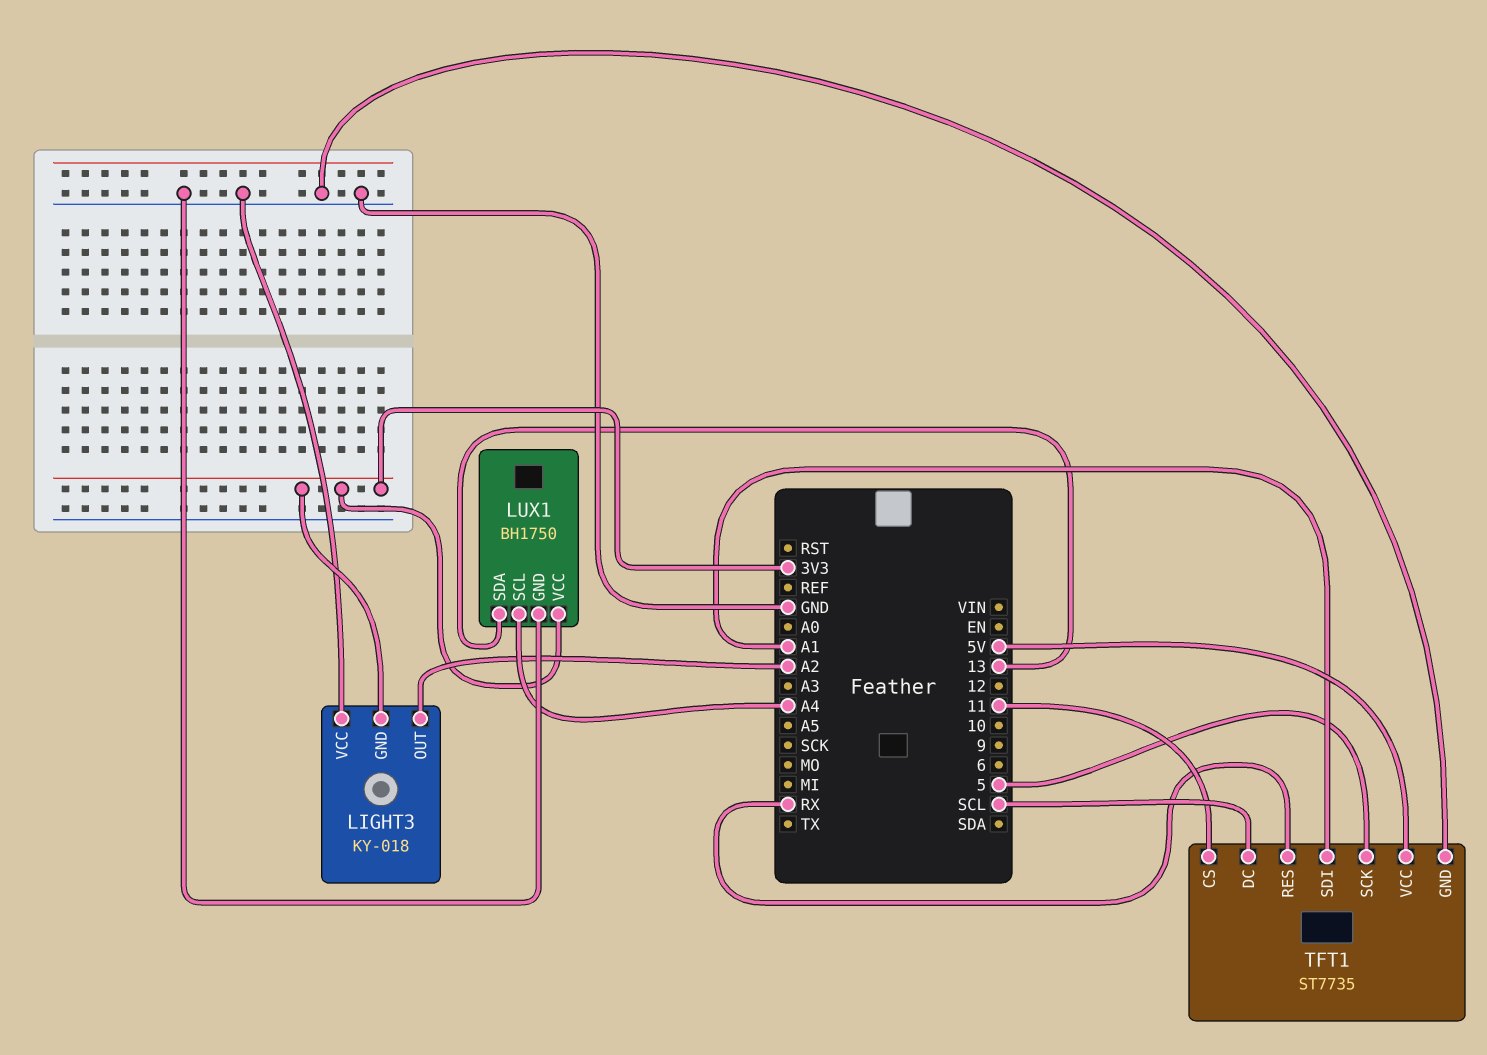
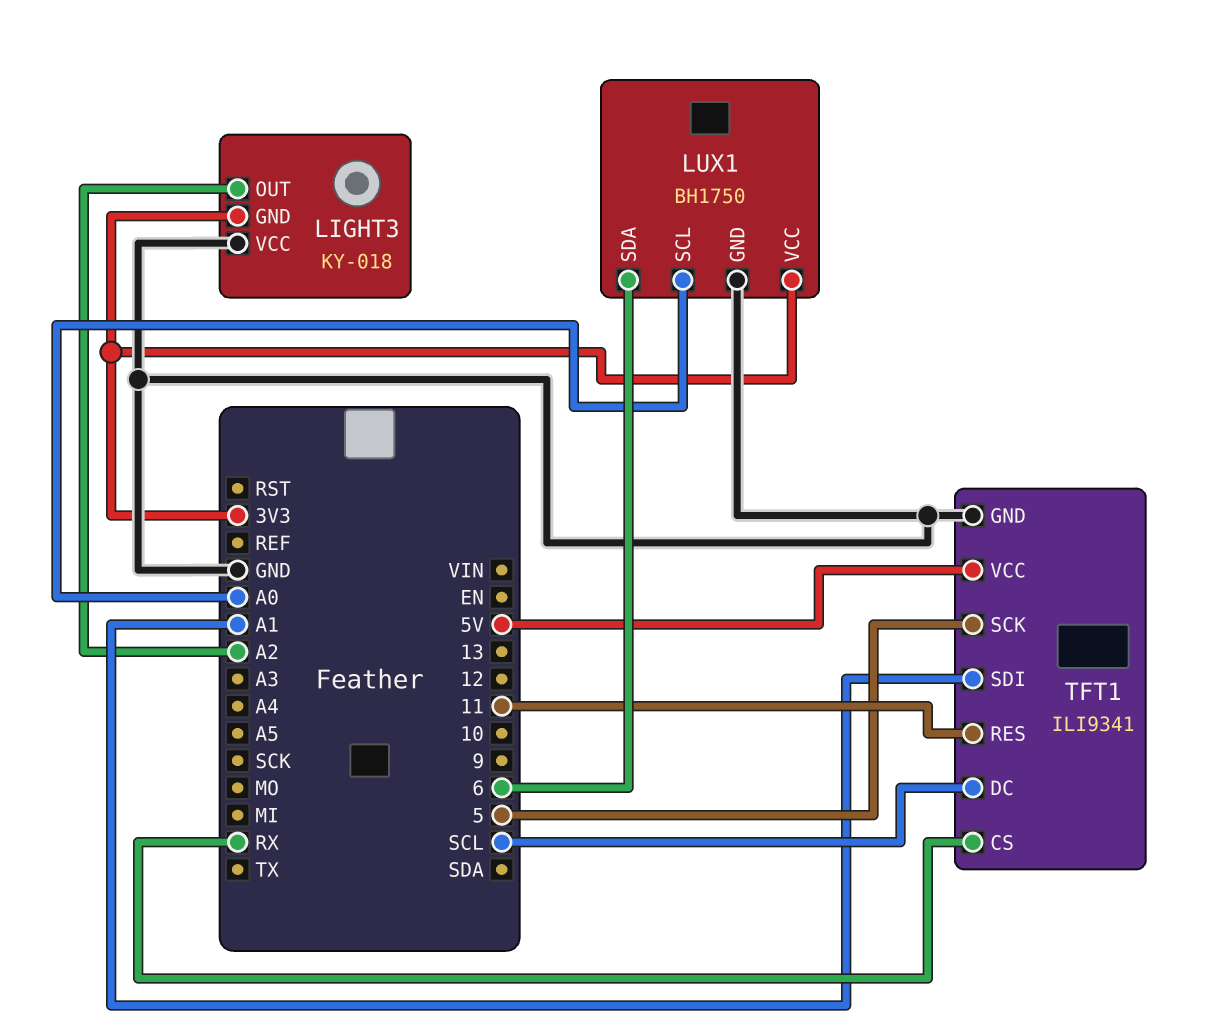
LUX1 pin SCL: A4 -> A0
LUX1 pin SDA: 13 -> 6
TFT1: ST7735 -> ILI9341
TFT1 pin CS: 11 -> RX
TFT1 pin RES: RX -> 11

